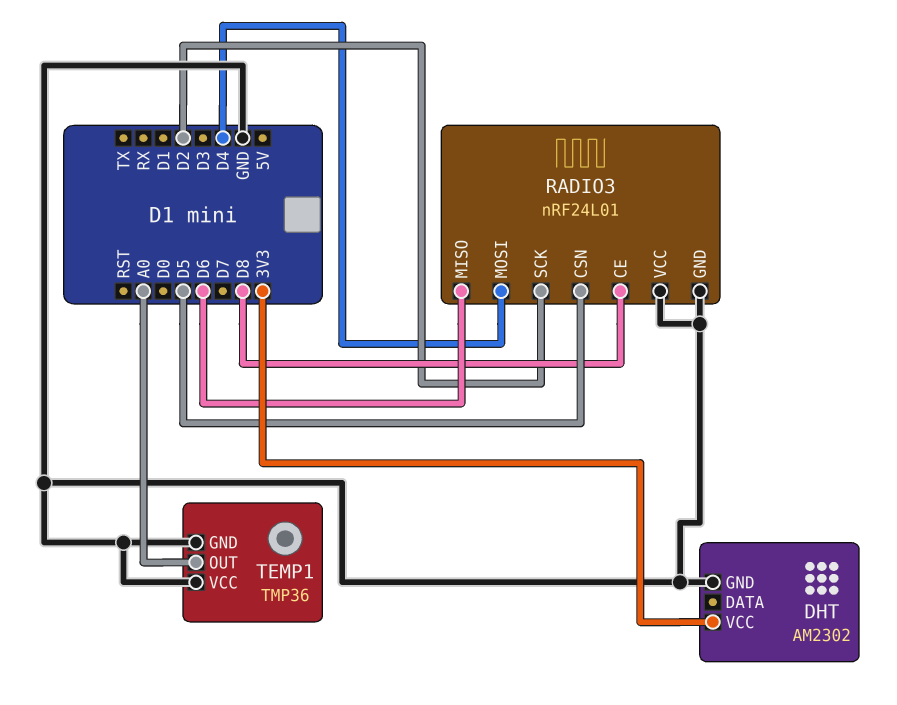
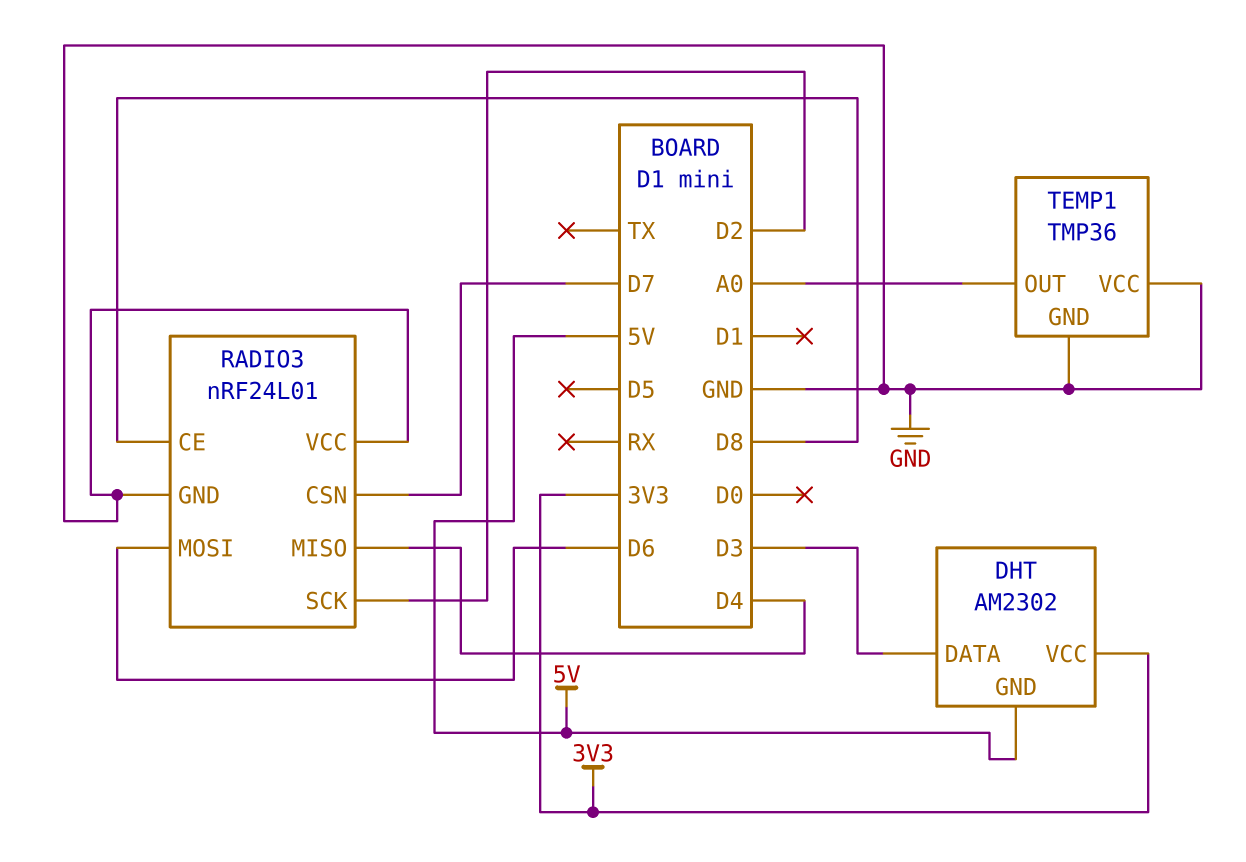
DHT pin DATA: none -> D3
DHT pin GND: GND -> 5V
RADIO3 pin CSN: D5 -> D7
RADIO3 pin MISO: D6 -> D4
RADIO3 pin MOSI: D4 -> D6

